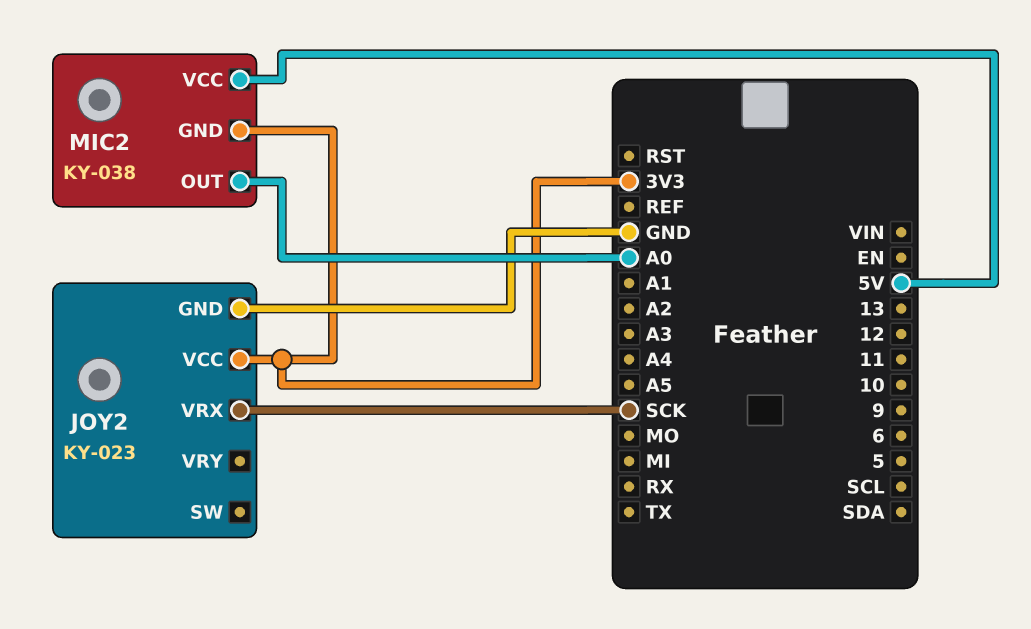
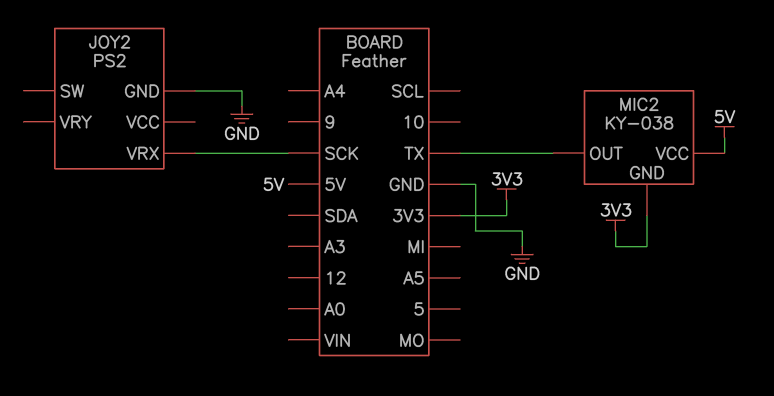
JOY2: KY-023 -> PS2
JOY2 pin VCC: 3V3 -> none
MIC2 pin OUT: A0 -> TX

